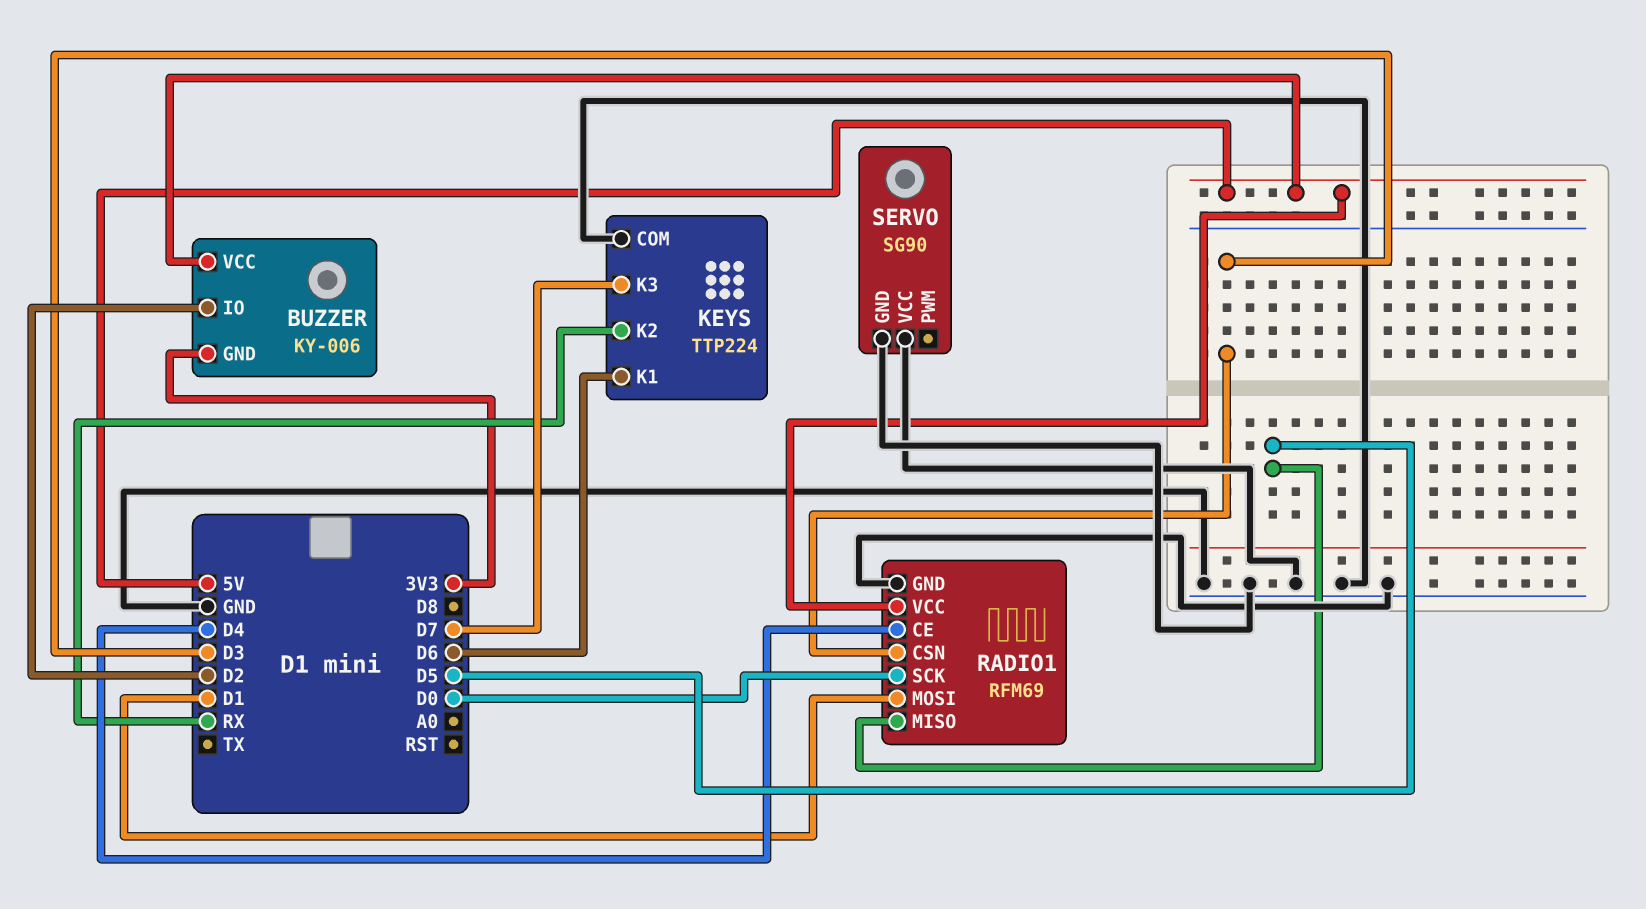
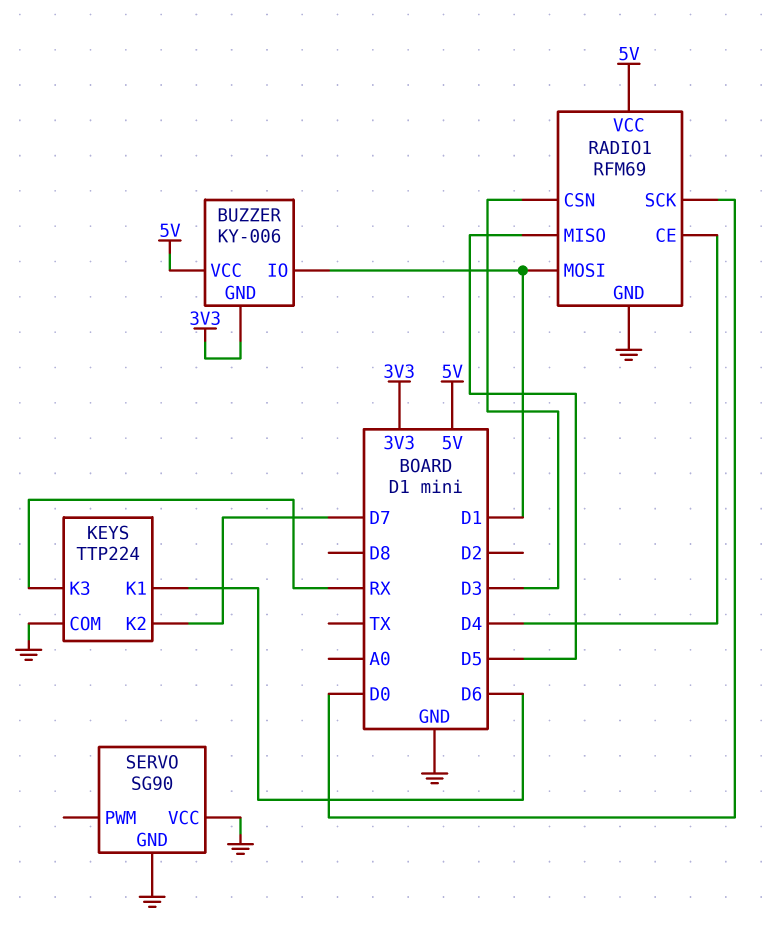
BUZZER pin IO: D2 -> D1
KEYS pin K2: RX -> D7
KEYS pin K3: D7 -> RX

